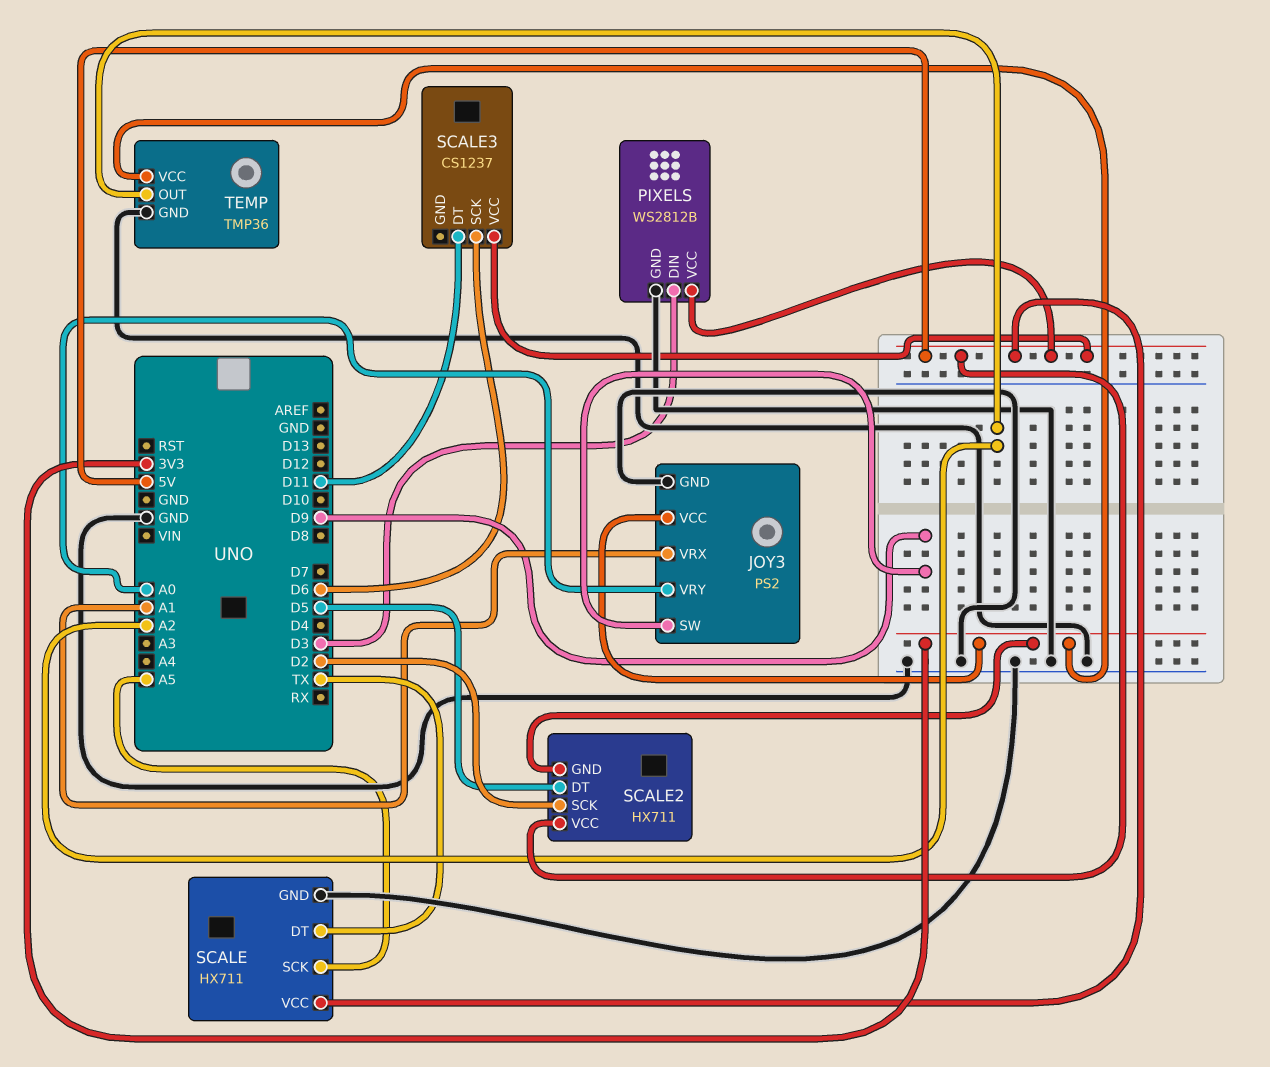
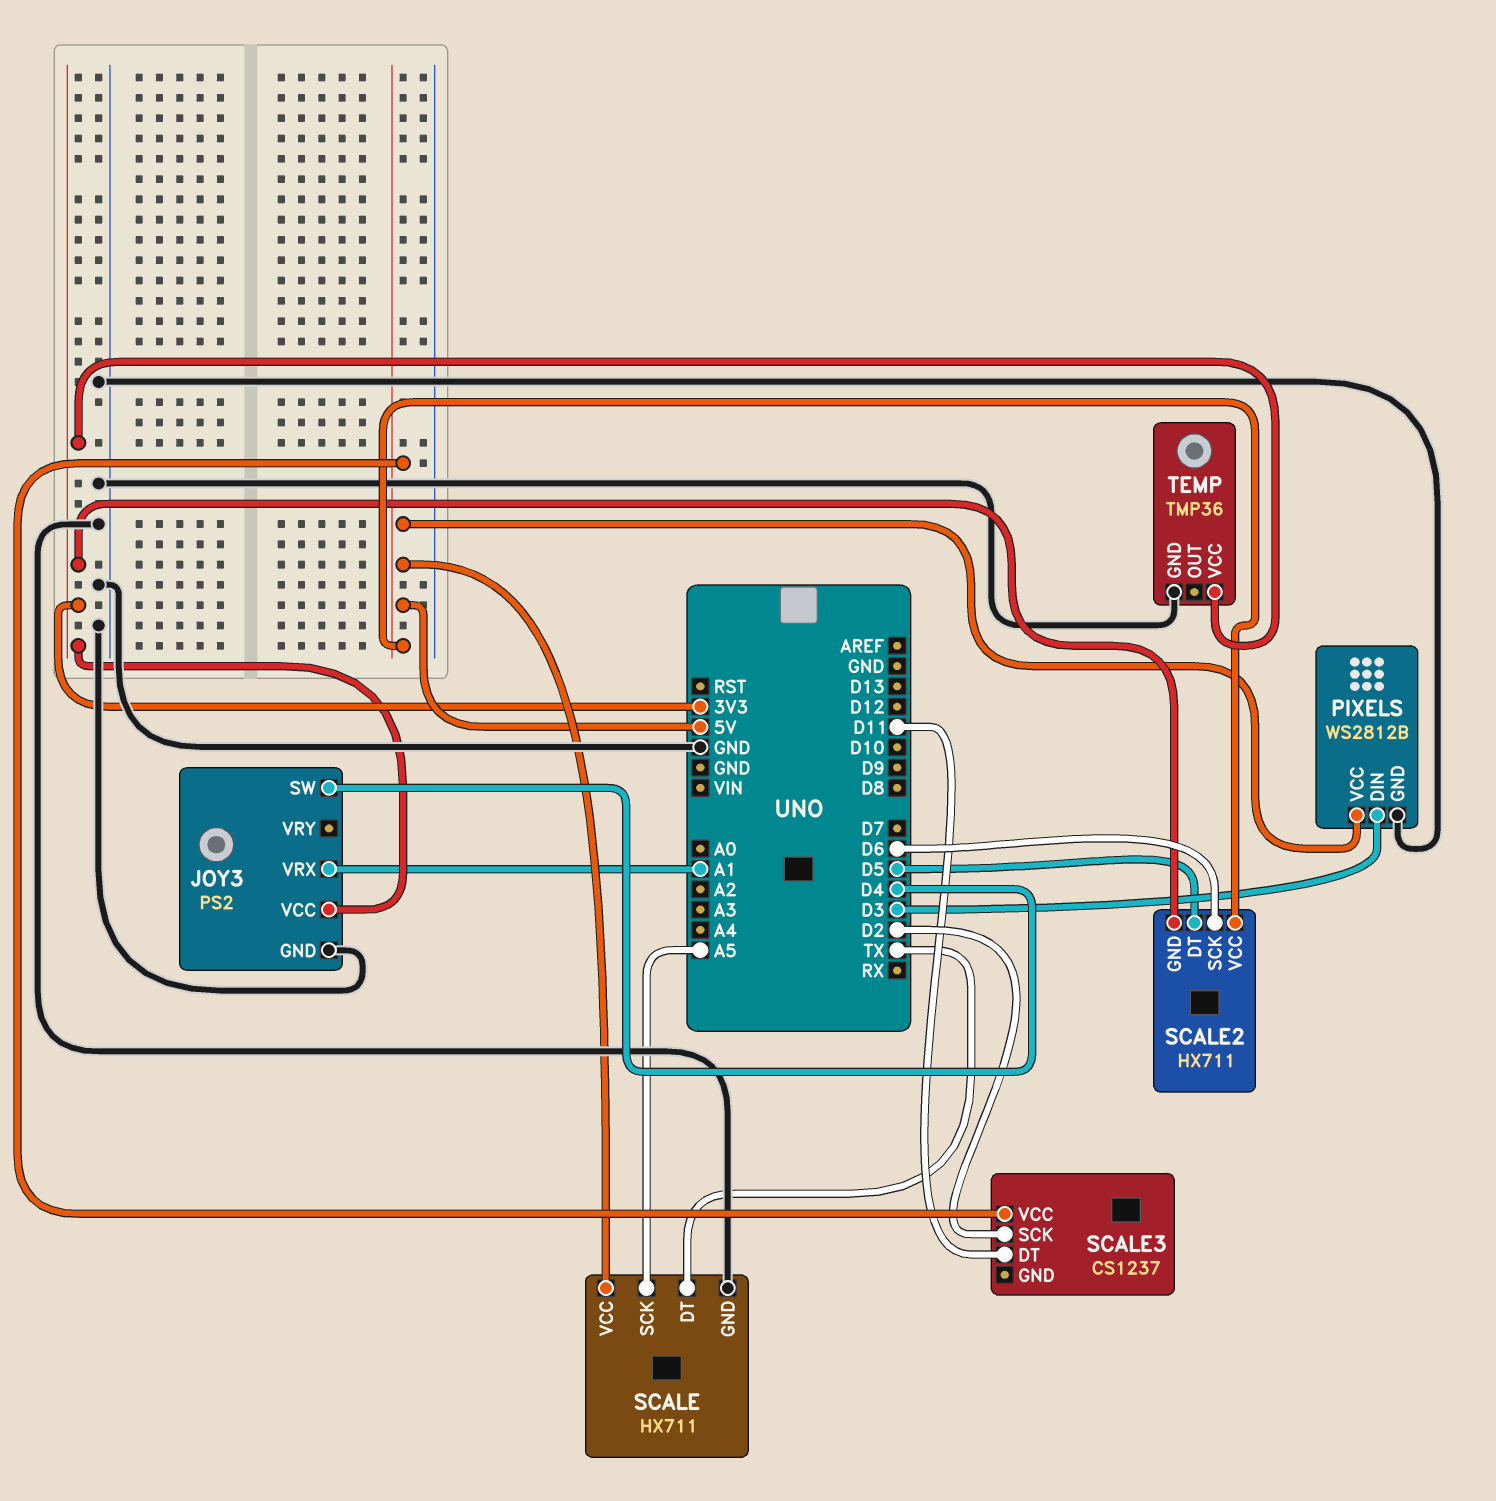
JOY3 pin SW: D9 -> D4
JOY3 pin VRY: A0 -> none
SCALE2 pin SCK: D2 -> D6
SCALE3 pin SCK: D6 -> D2
TEMP pin OUT: A2 -> none

